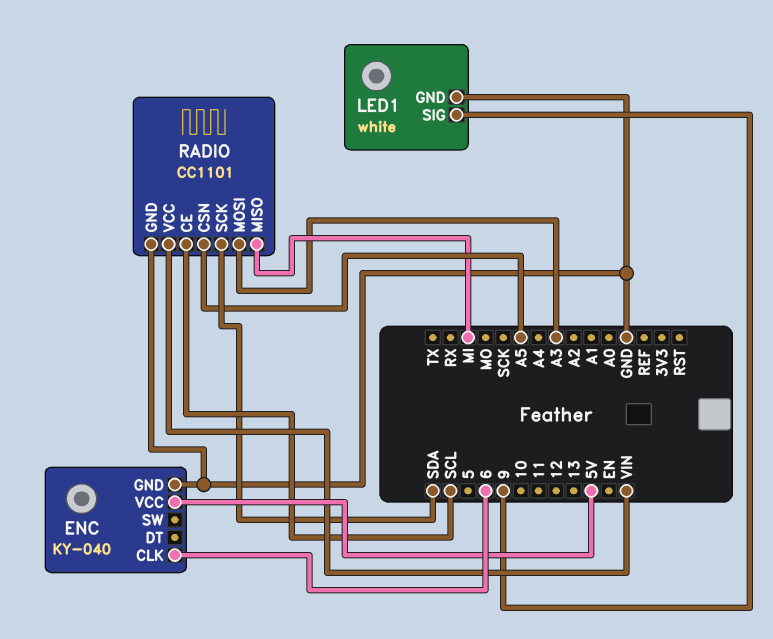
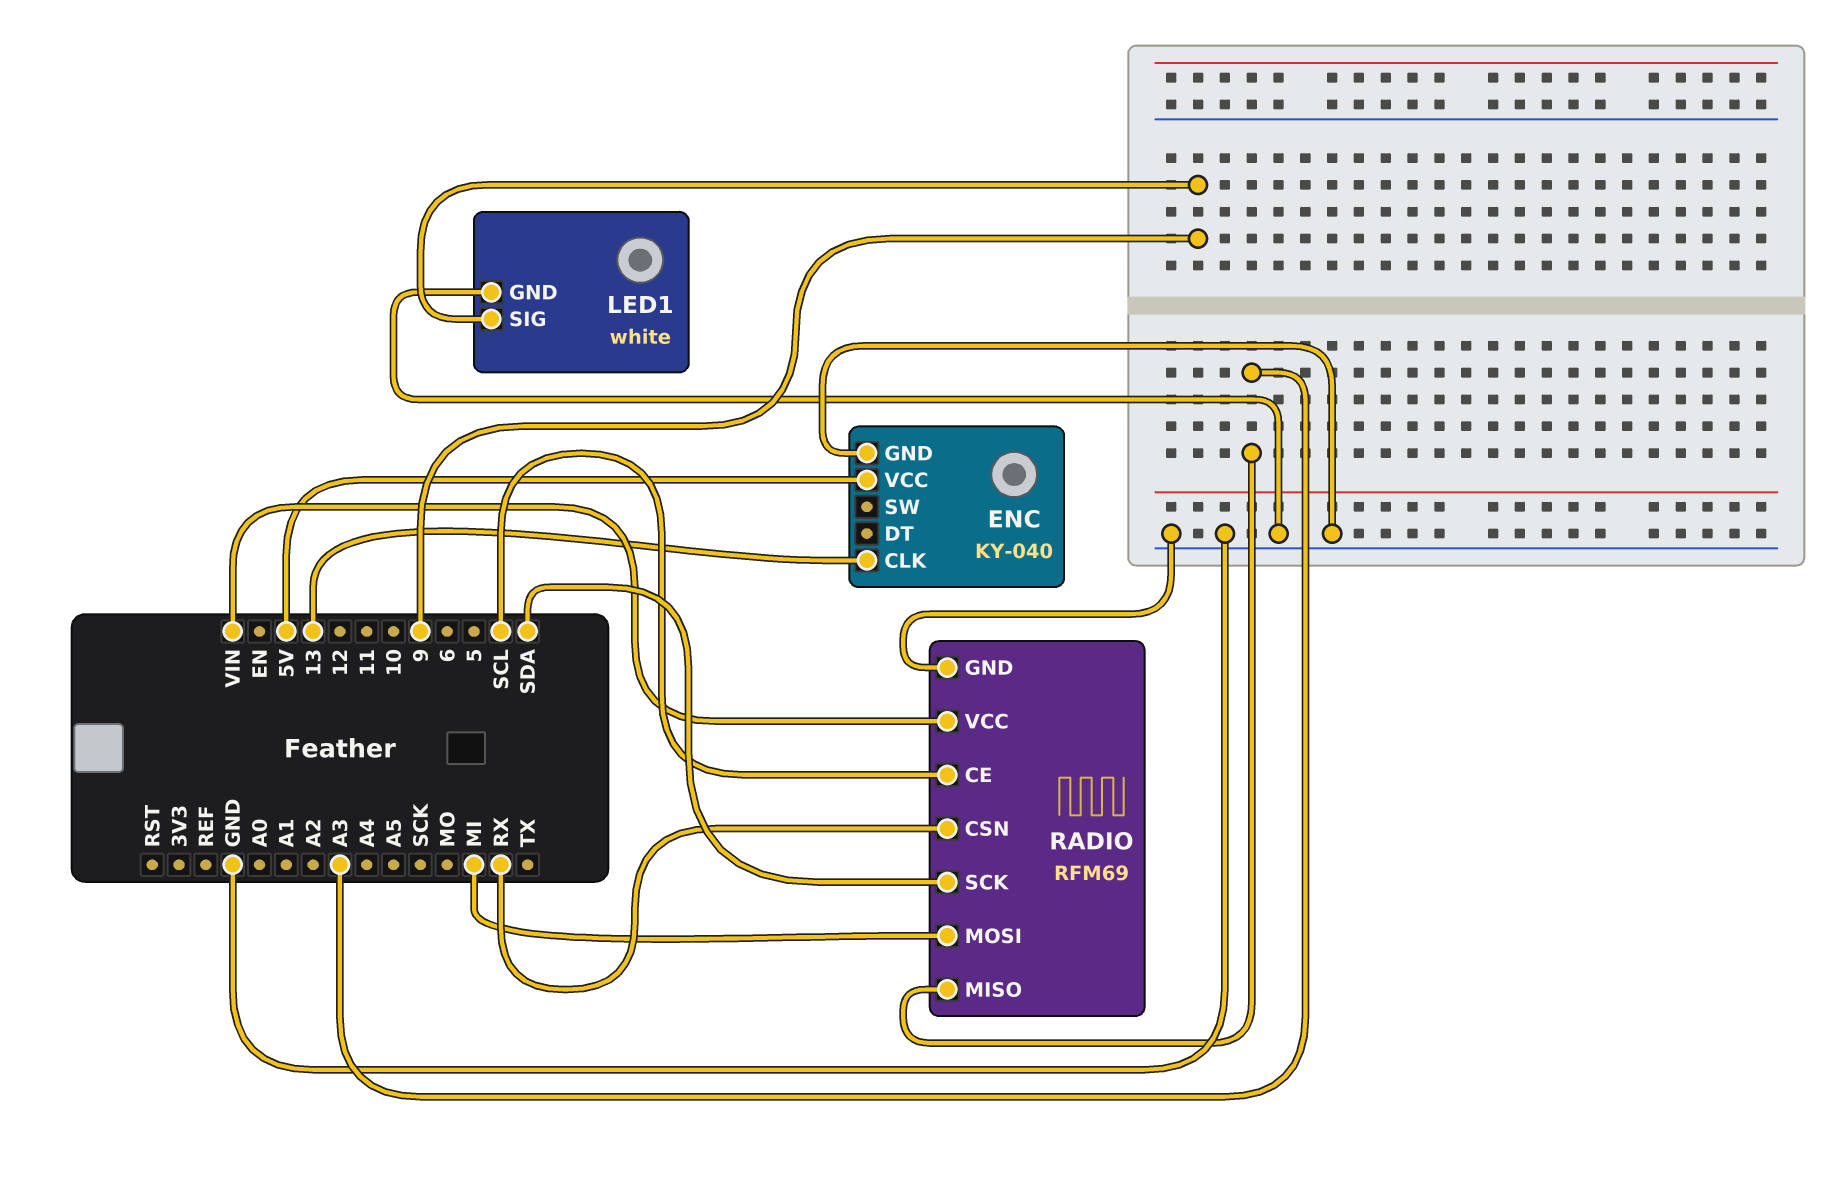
ENC pin CLK: 6 -> 13
RADIO: CC1101 -> RFM69
RADIO pin CSN: A5 -> RX
RADIO pin MISO: MI -> A3
RADIO pin MOSI: A3 -> MI

